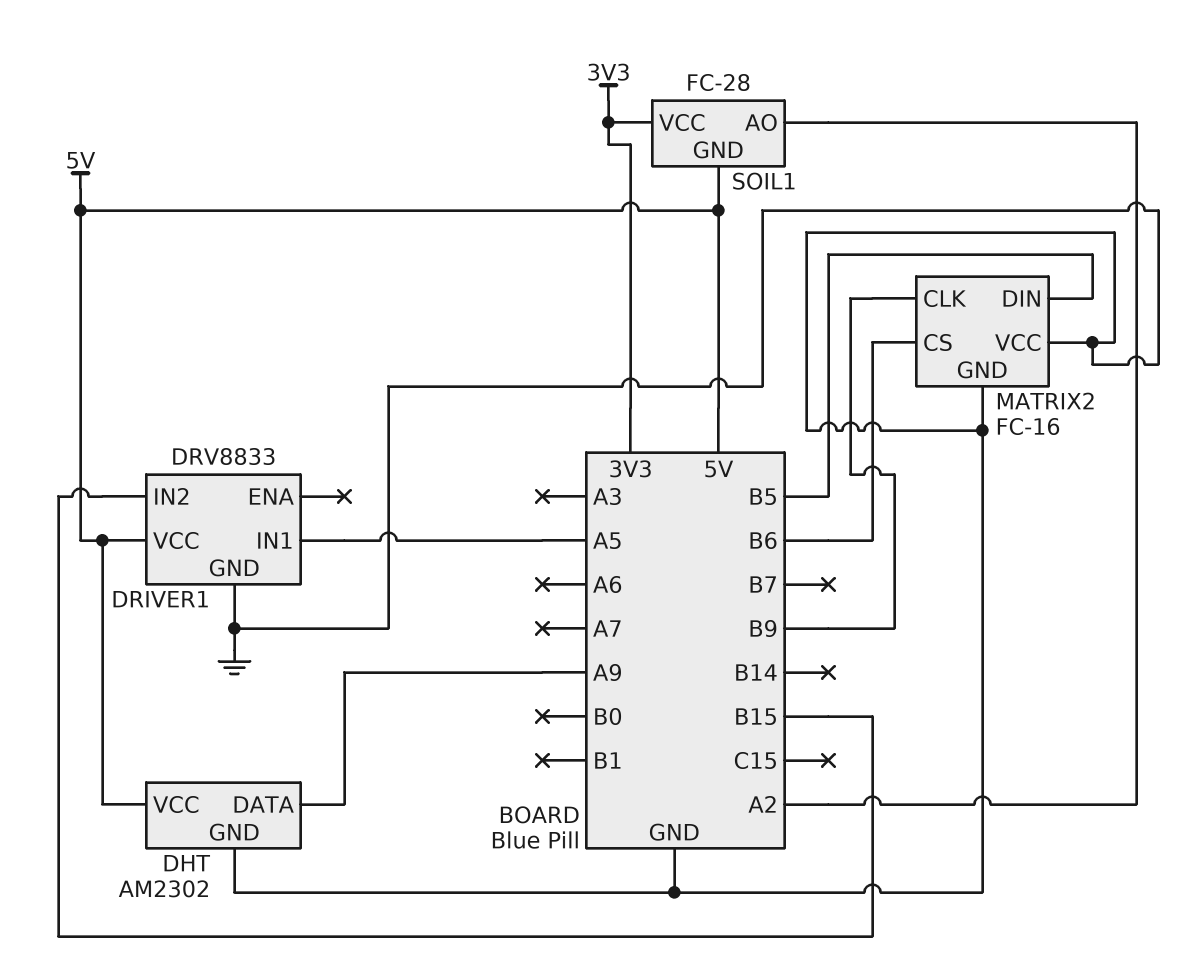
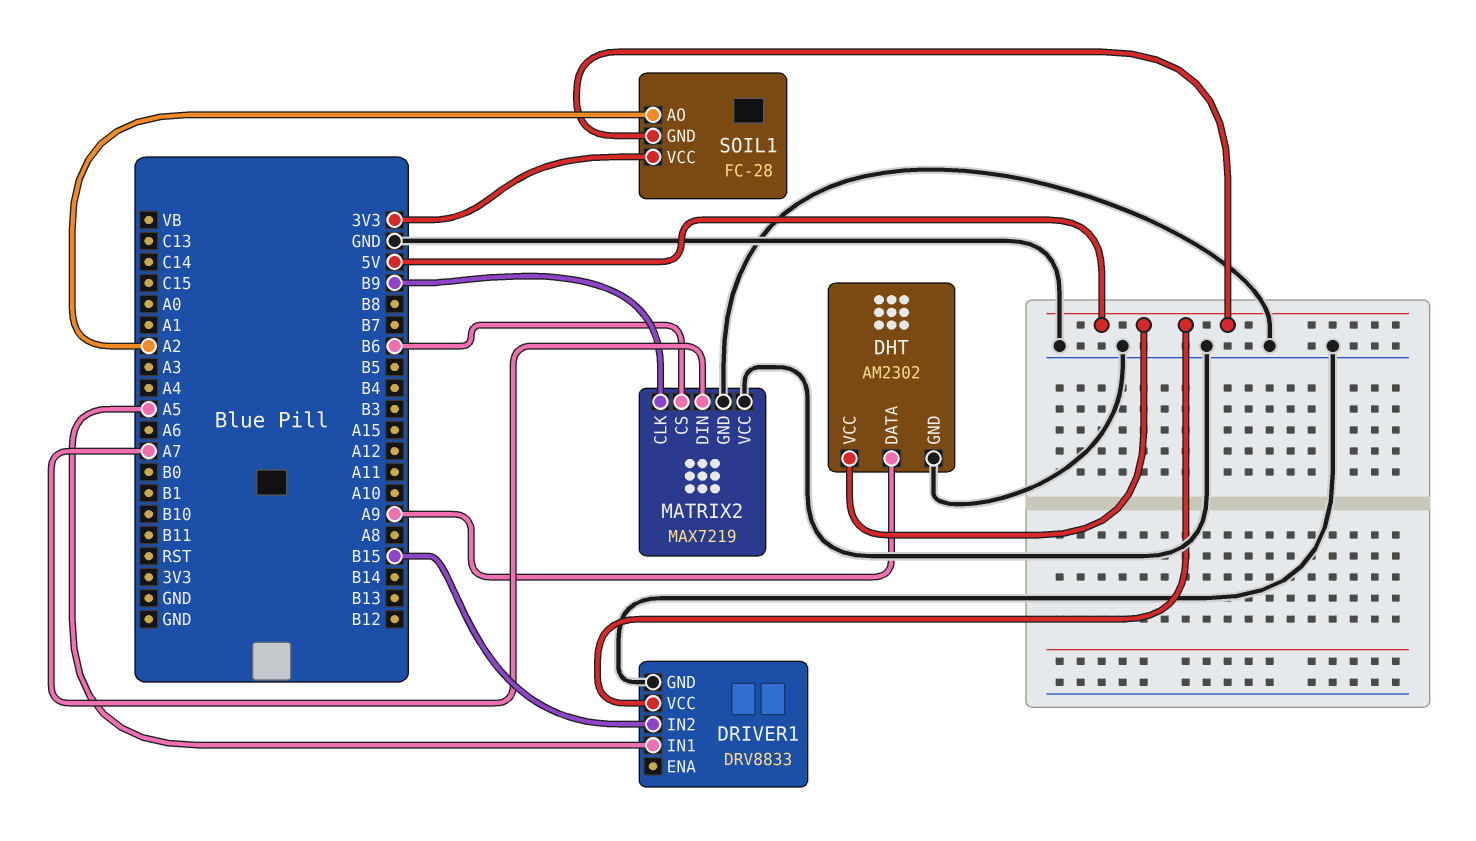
MATRIX2: FC-16 -> MAX7219
MATRIX2 pin DIN: B5 -> A7

